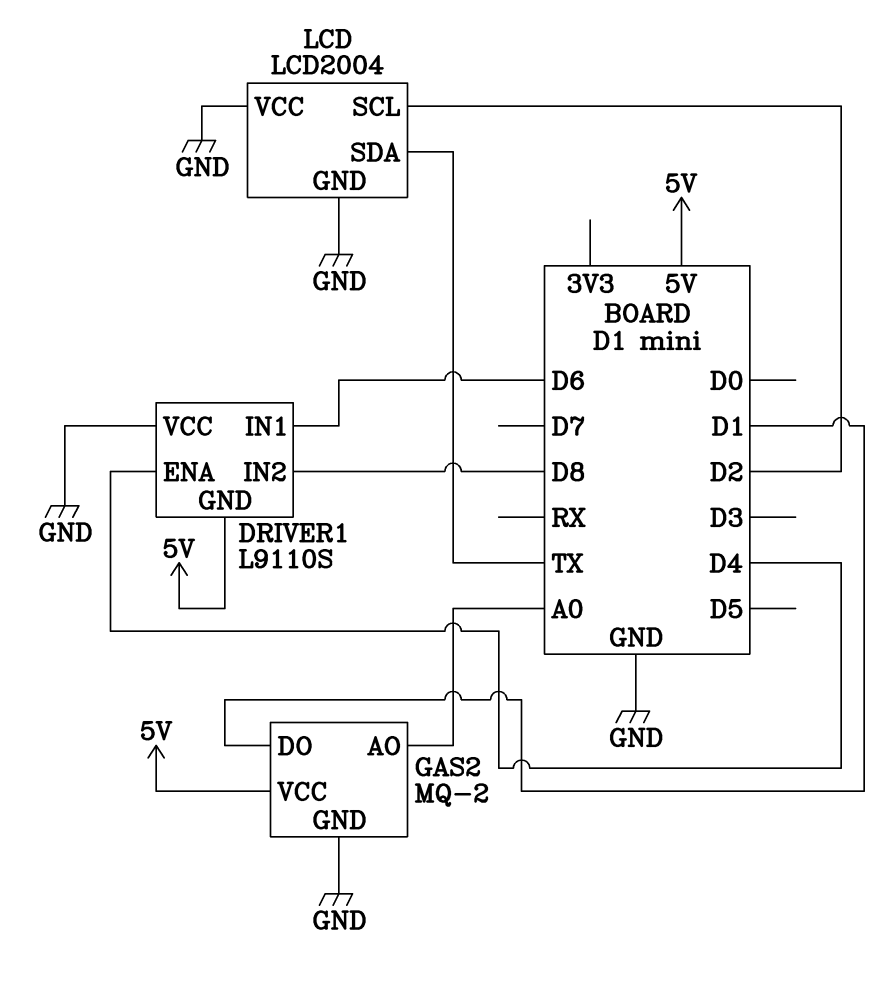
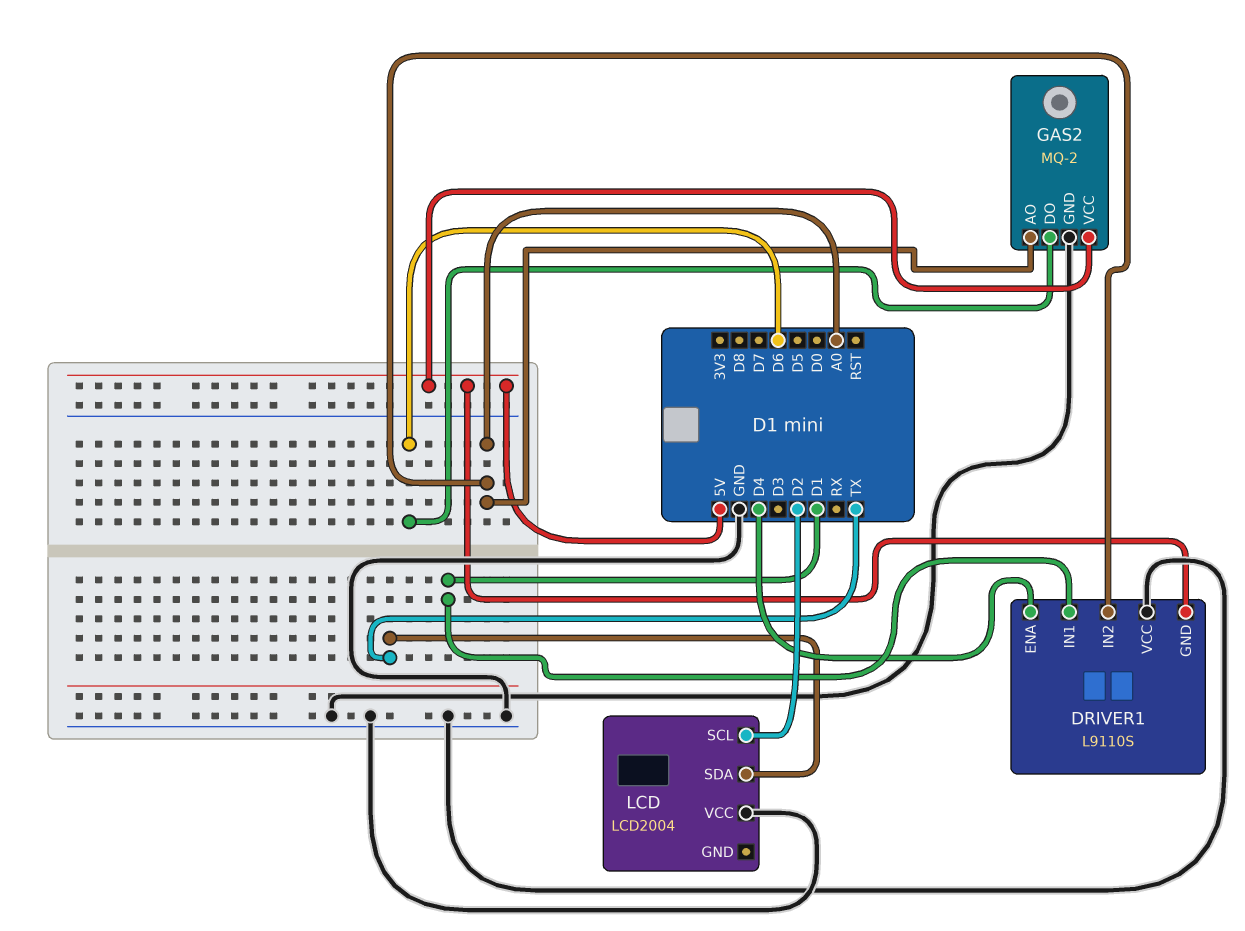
DRIVER1 pin IN1: D6 -> D1
DRIVER1 pin IN2: D8 -> A0
GAS2 pin DO: D1 -> D6
LCD pin GND: GND -> none

